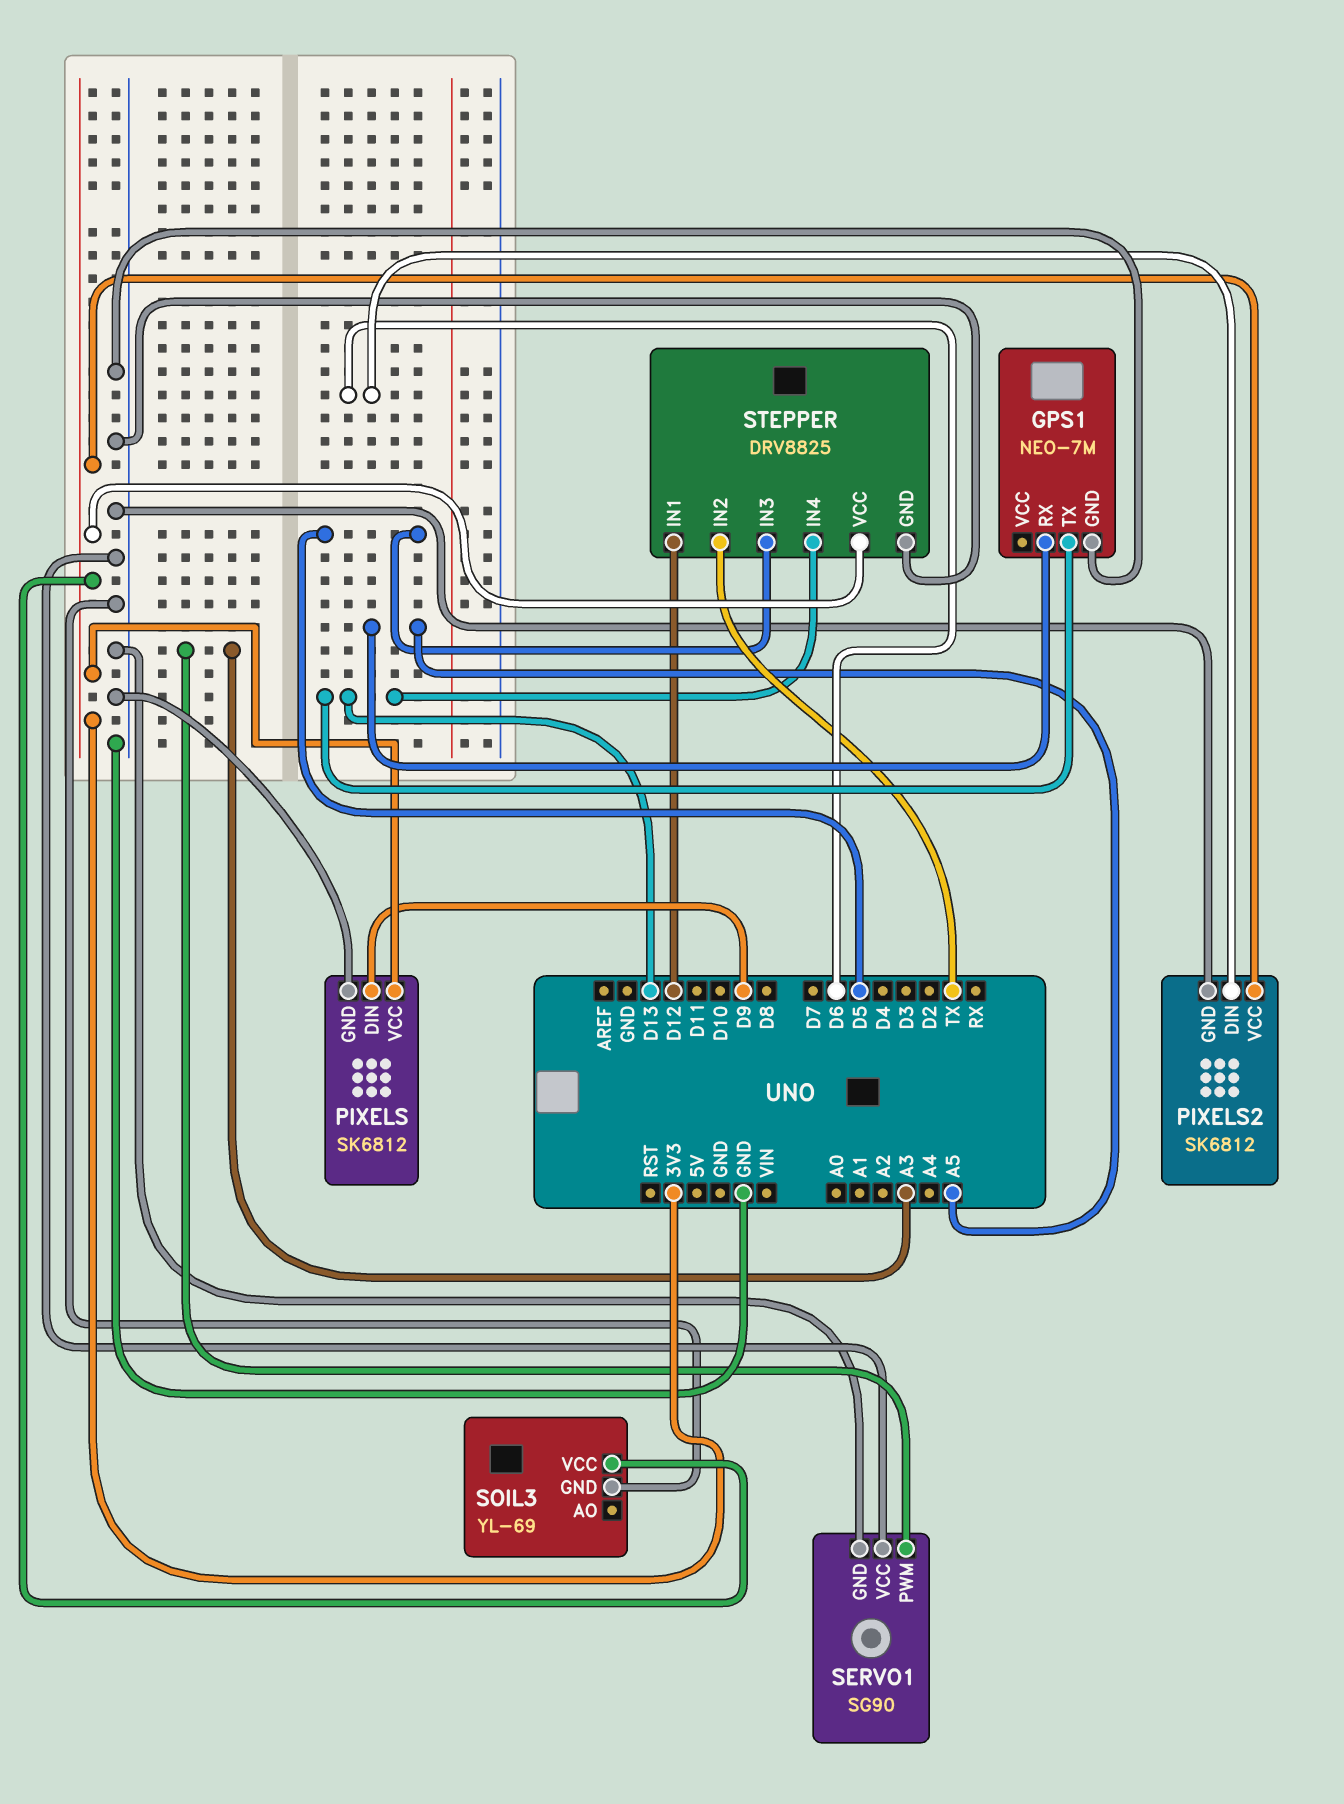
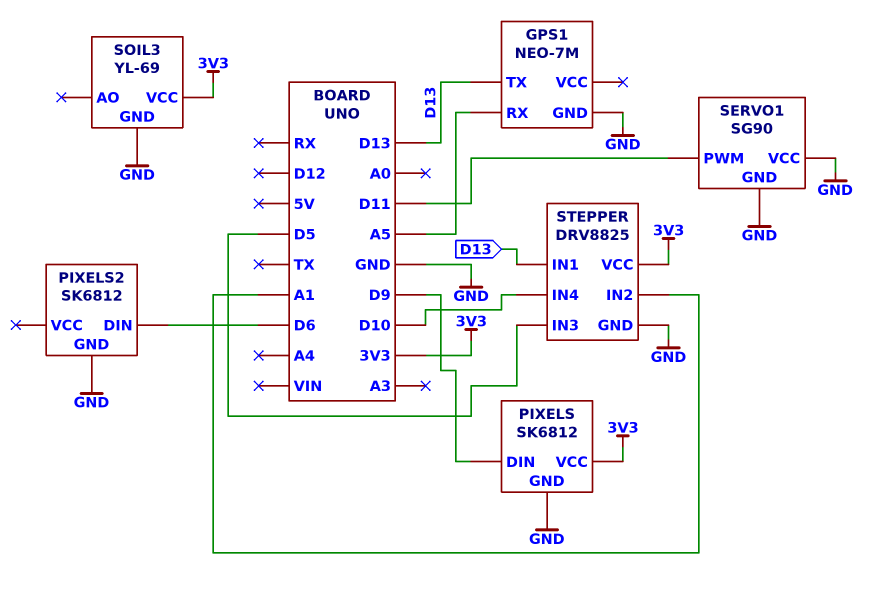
PIXELS2 pin VCC: 3V3 -> none
SERVO1 pin PWM: A3 -> D11
STEPPER pin IN1: D12 -> D13
STEPPER pin IN2: TX -> A1
STEPPER pin IN4: D13 -> D10

